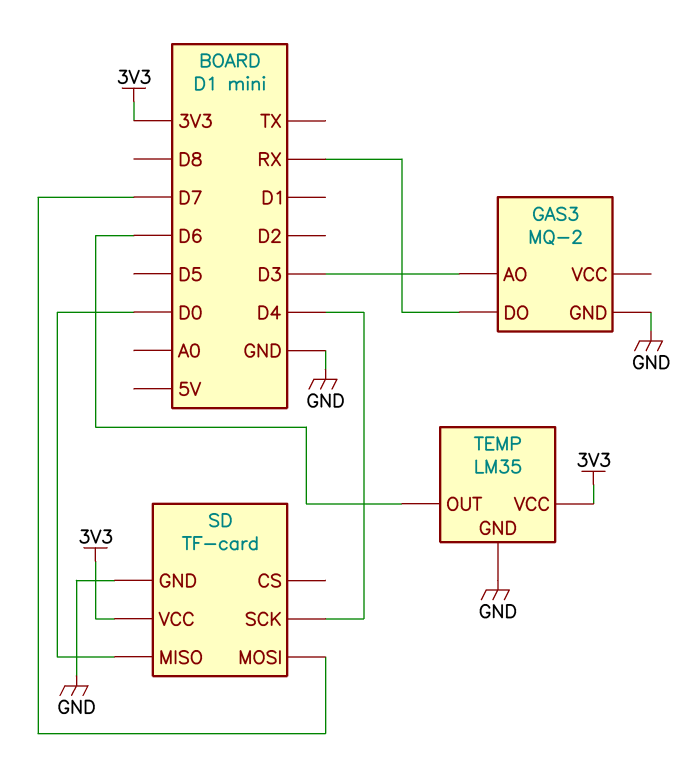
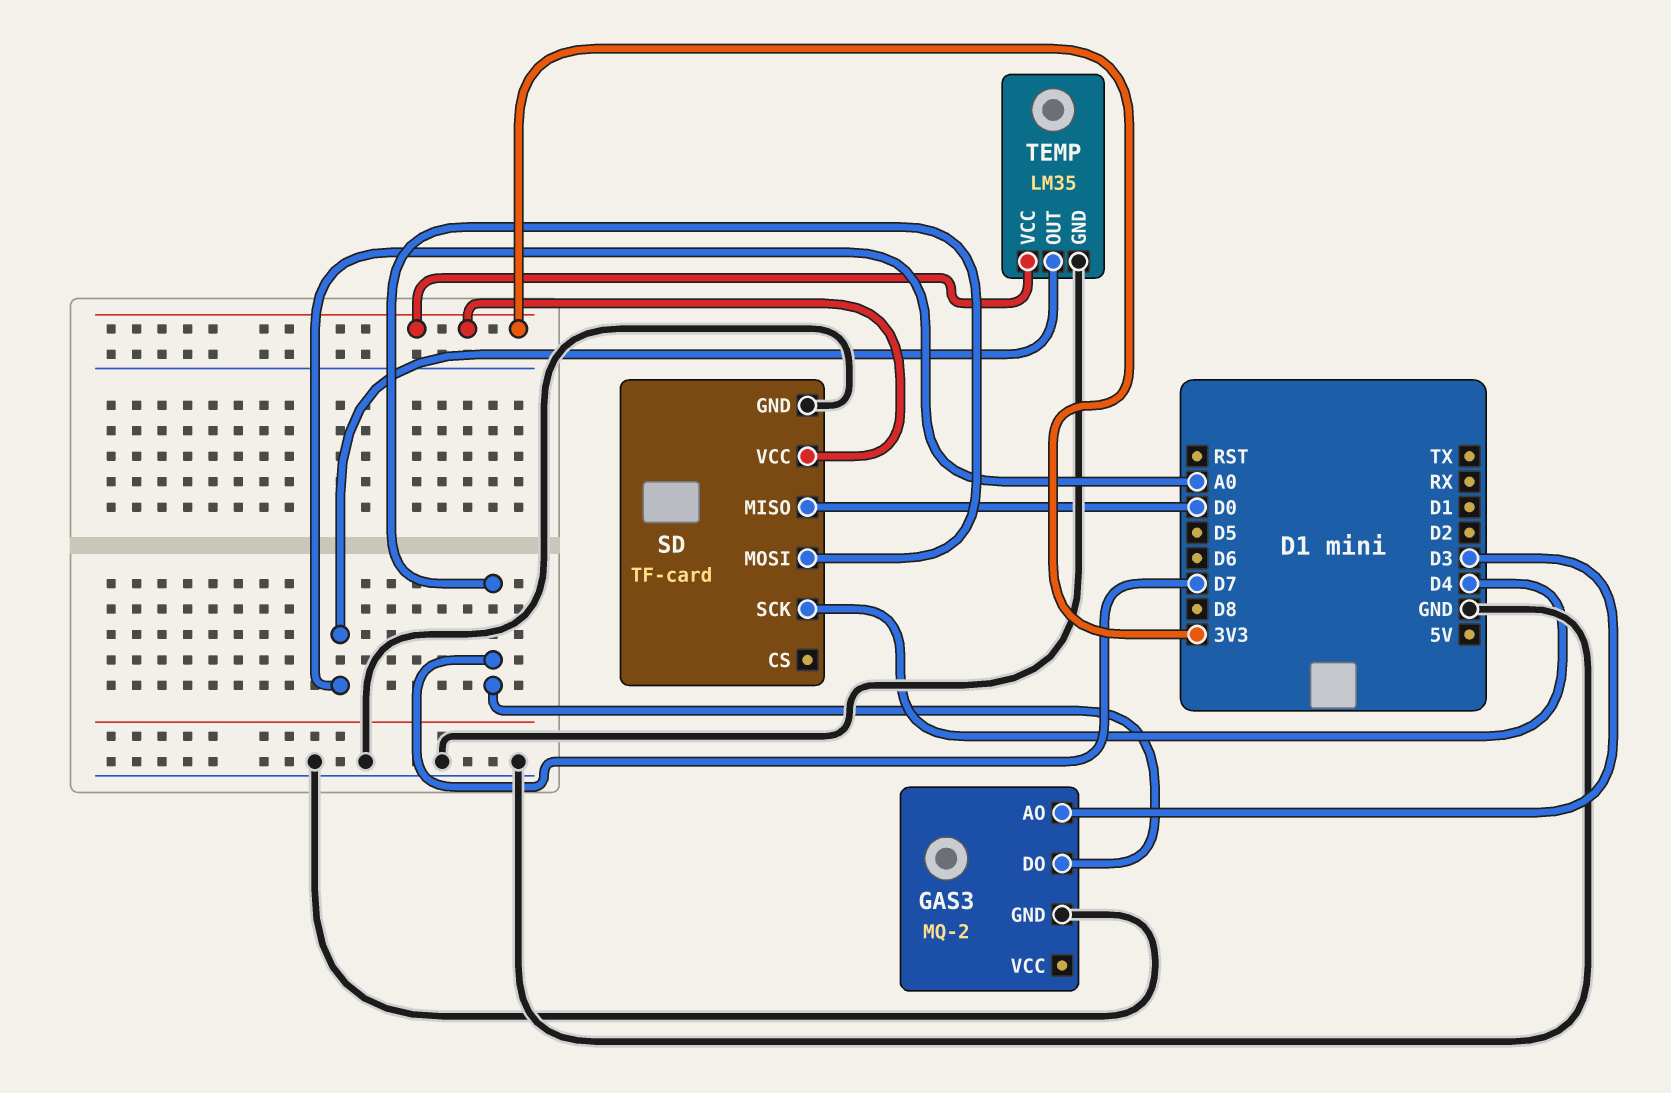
GAS3 pin DO: RX -> D7
TEMP pin OUT: D6 -> A0

